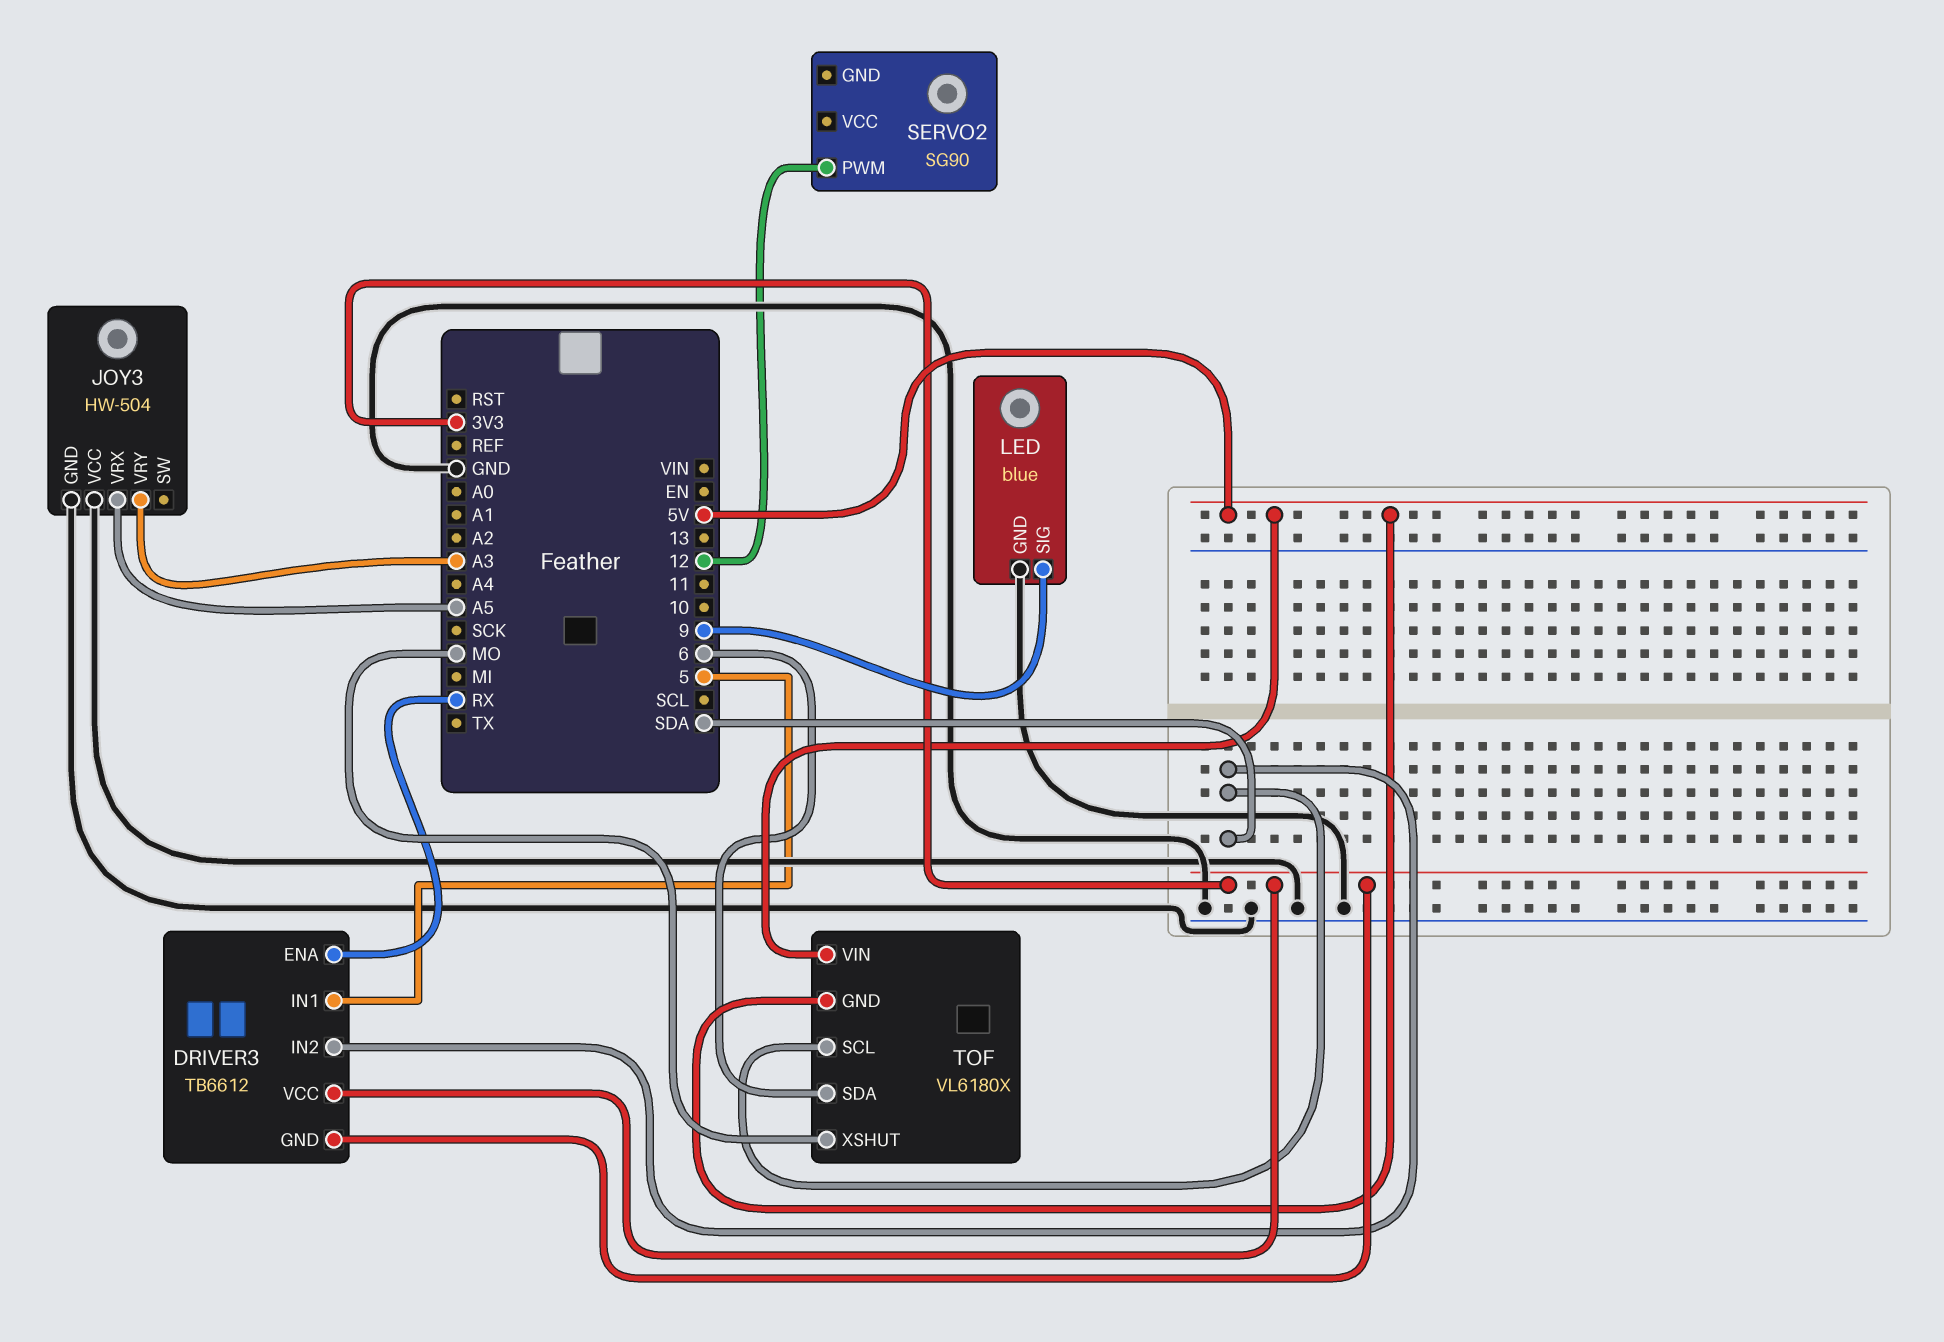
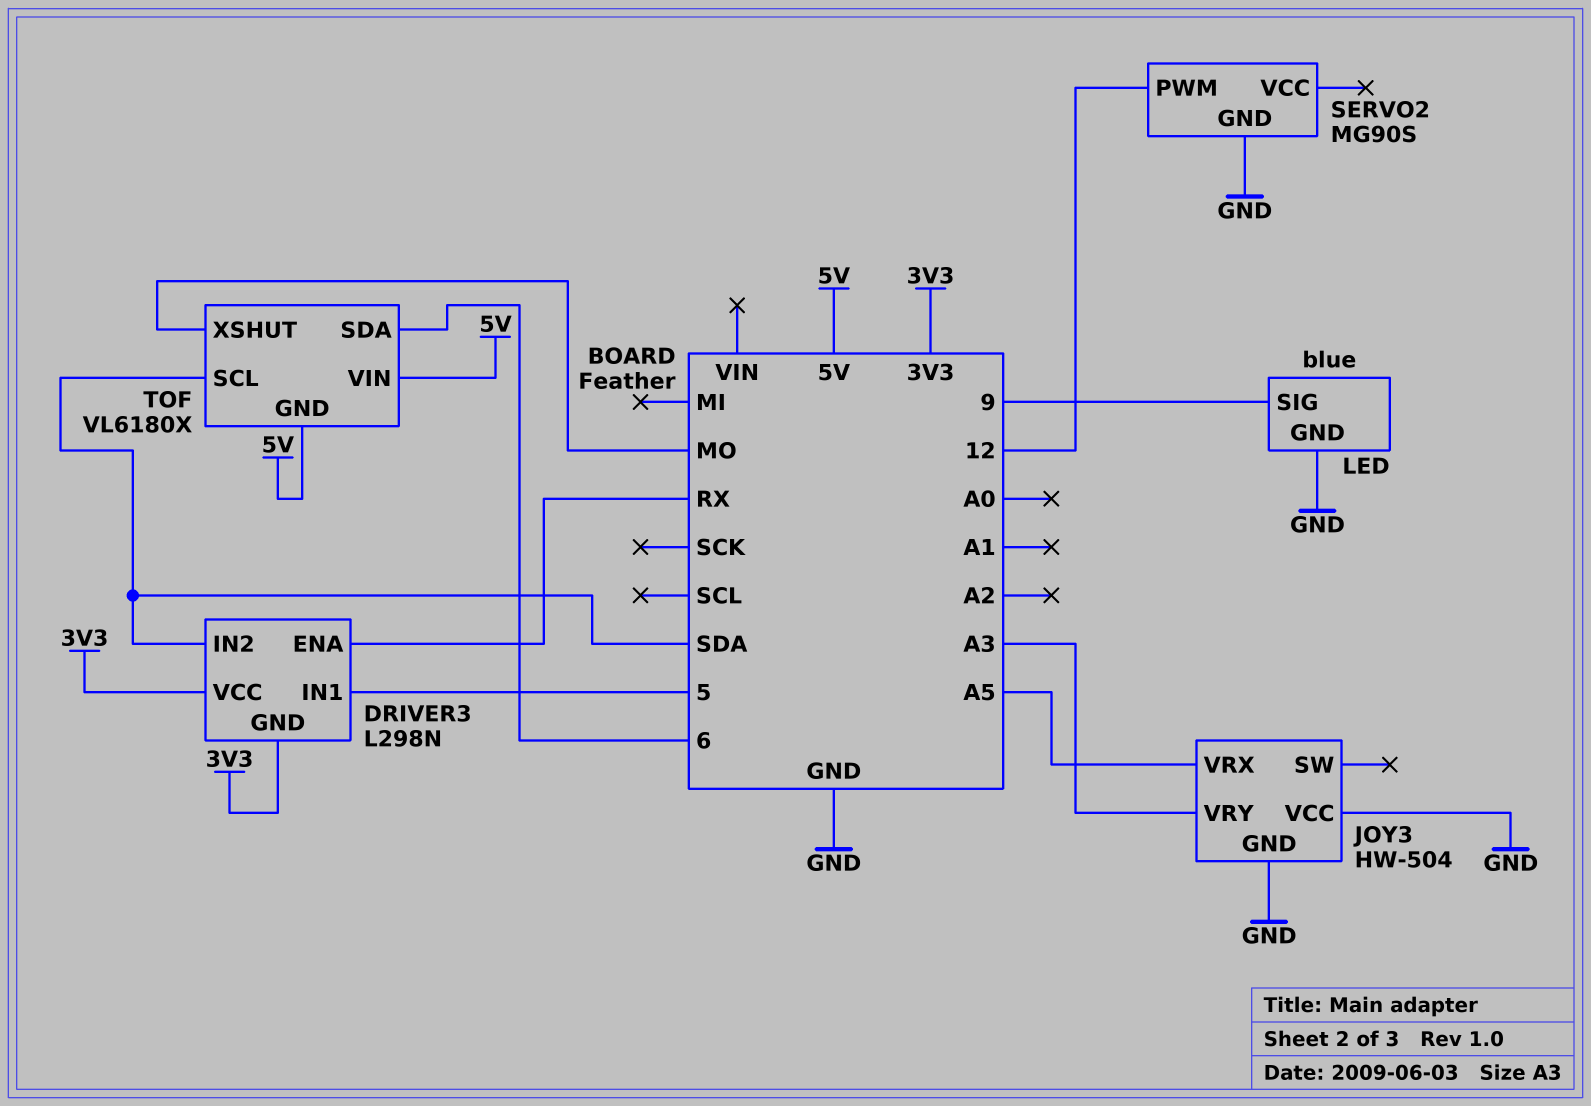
DRIVER3: TB6612 -> L298N
SERVO2: SG90 -> MG90S
SERVO2 pin GND: none -> GND

